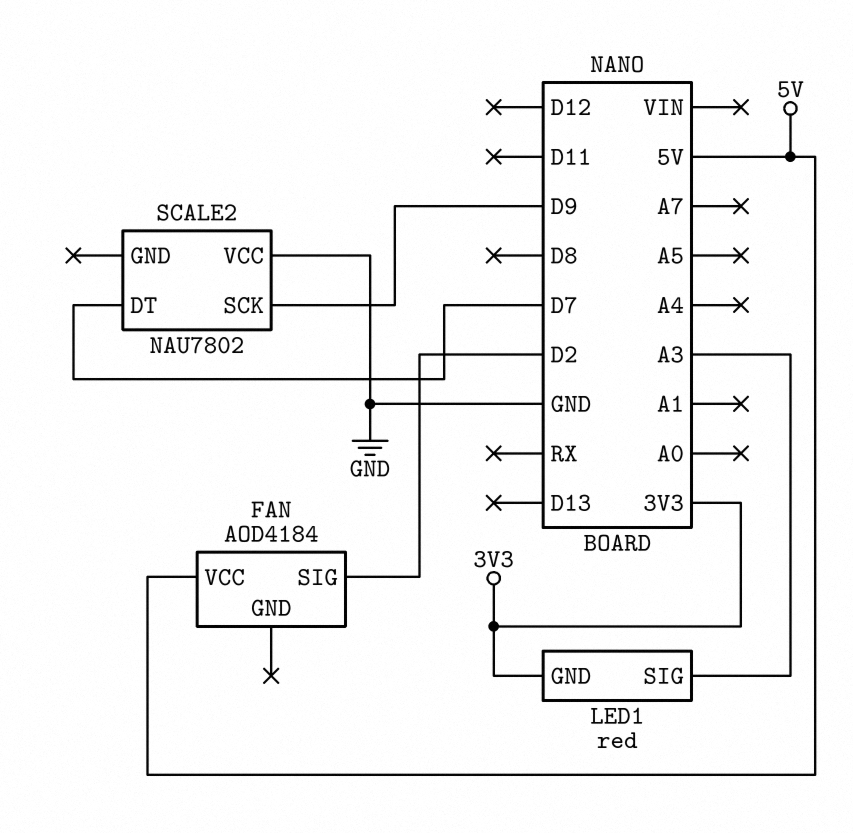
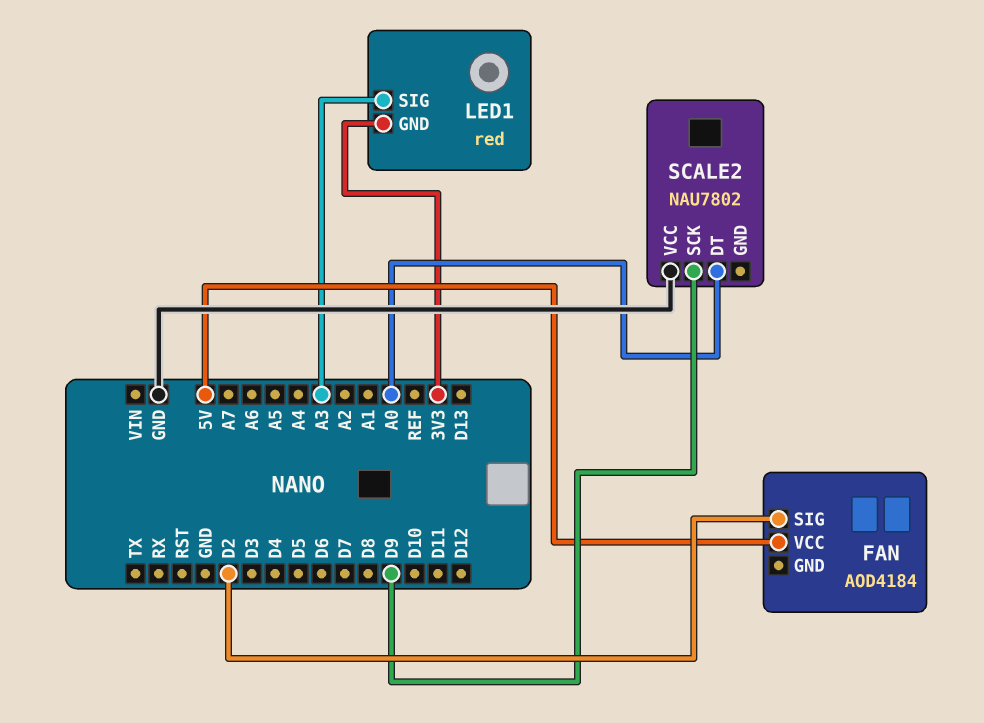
SCALE2 pin DT: D7 -> A0

